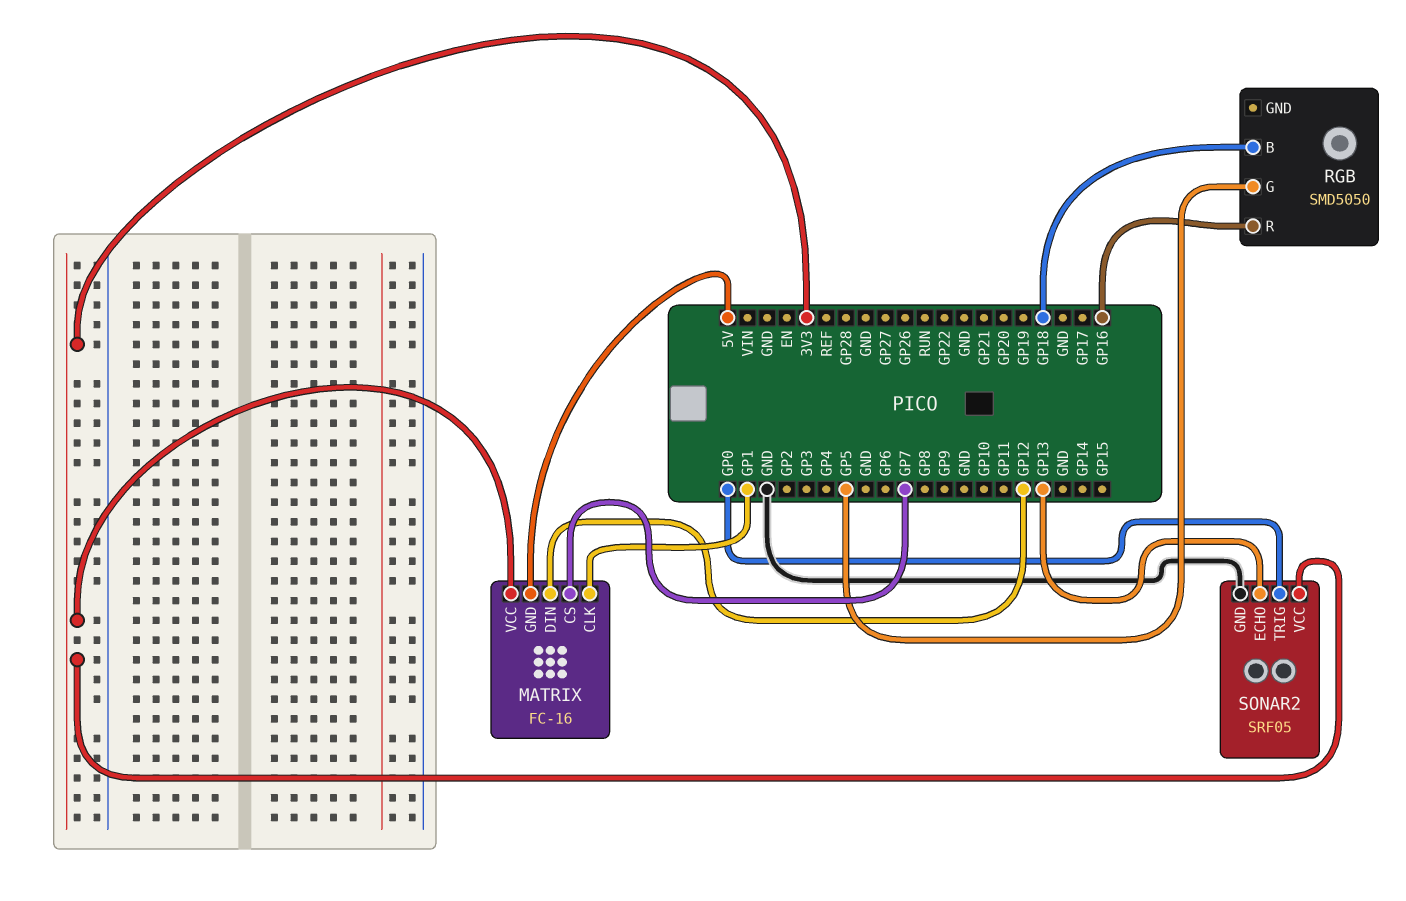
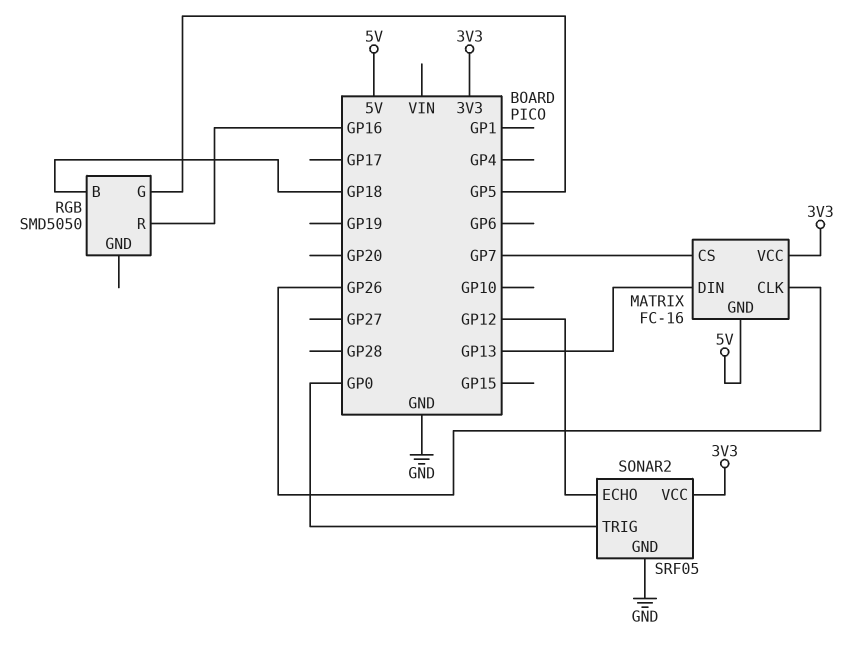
MATRIX pin CLK: GP1 -> GP26
MATRIX pin DIN: GP12 -> GP13
SONAR2 pin ECHO: GP13 -> GP12

